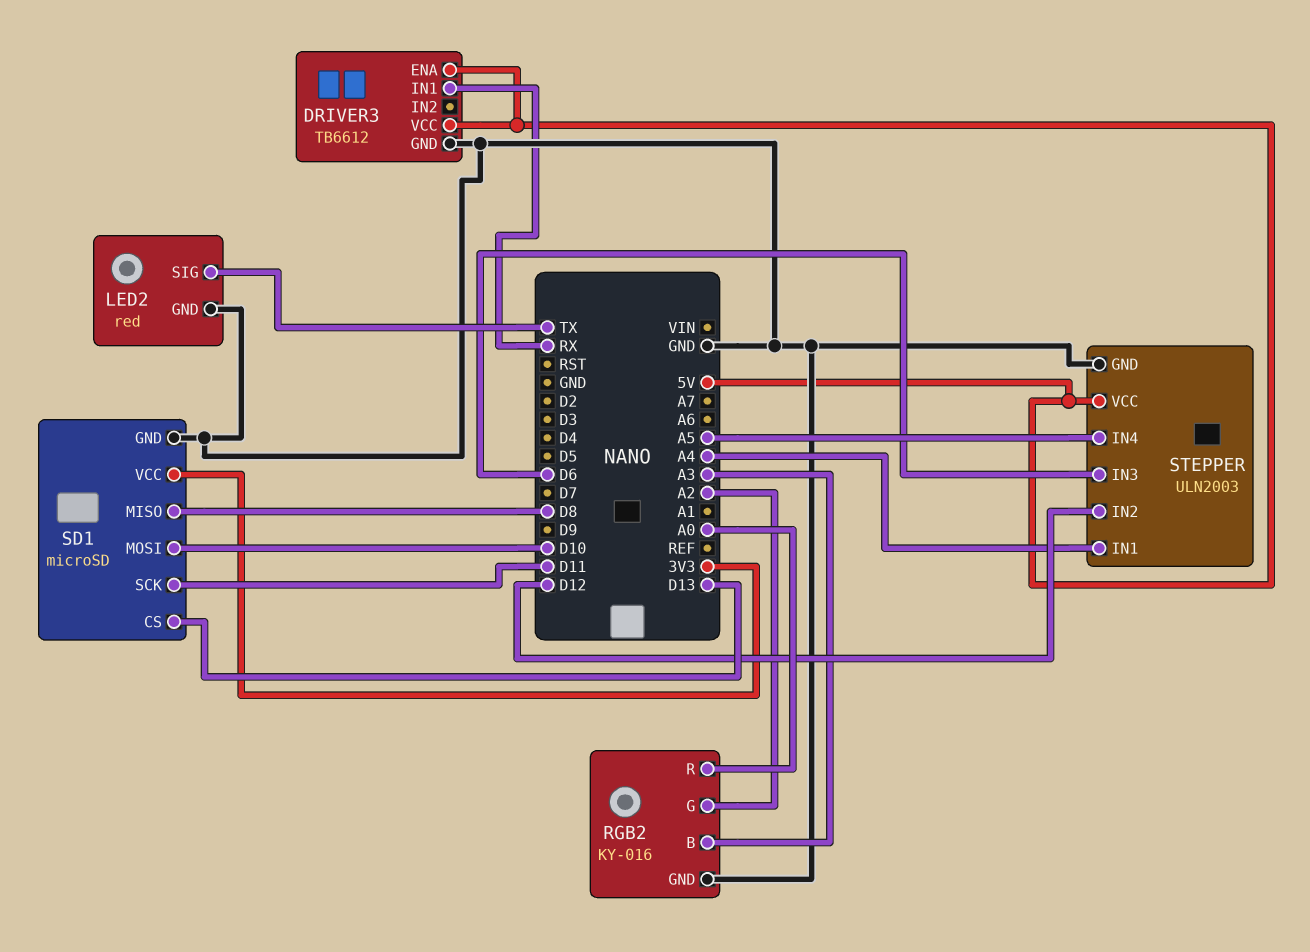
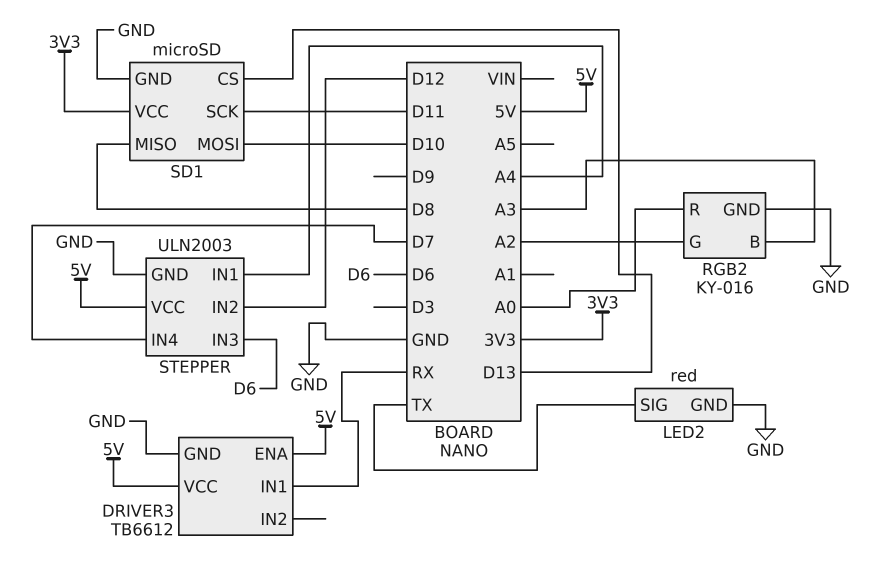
STEPPER pin IN4: A5 -> D7

